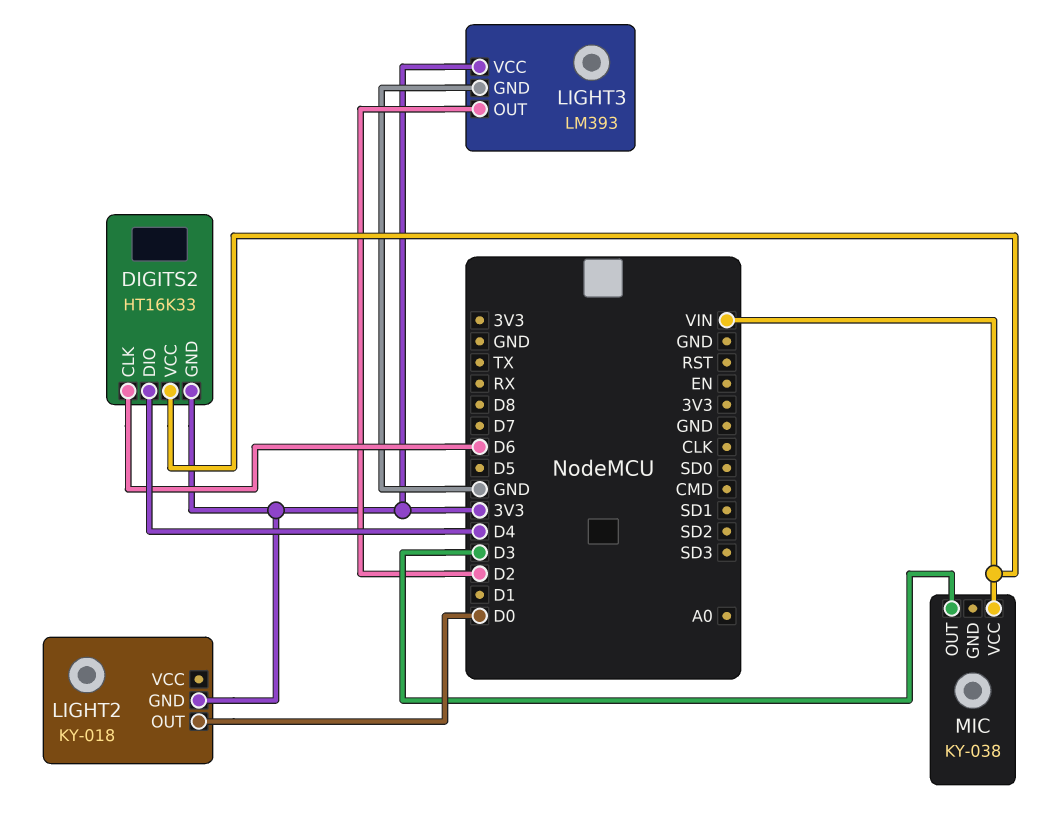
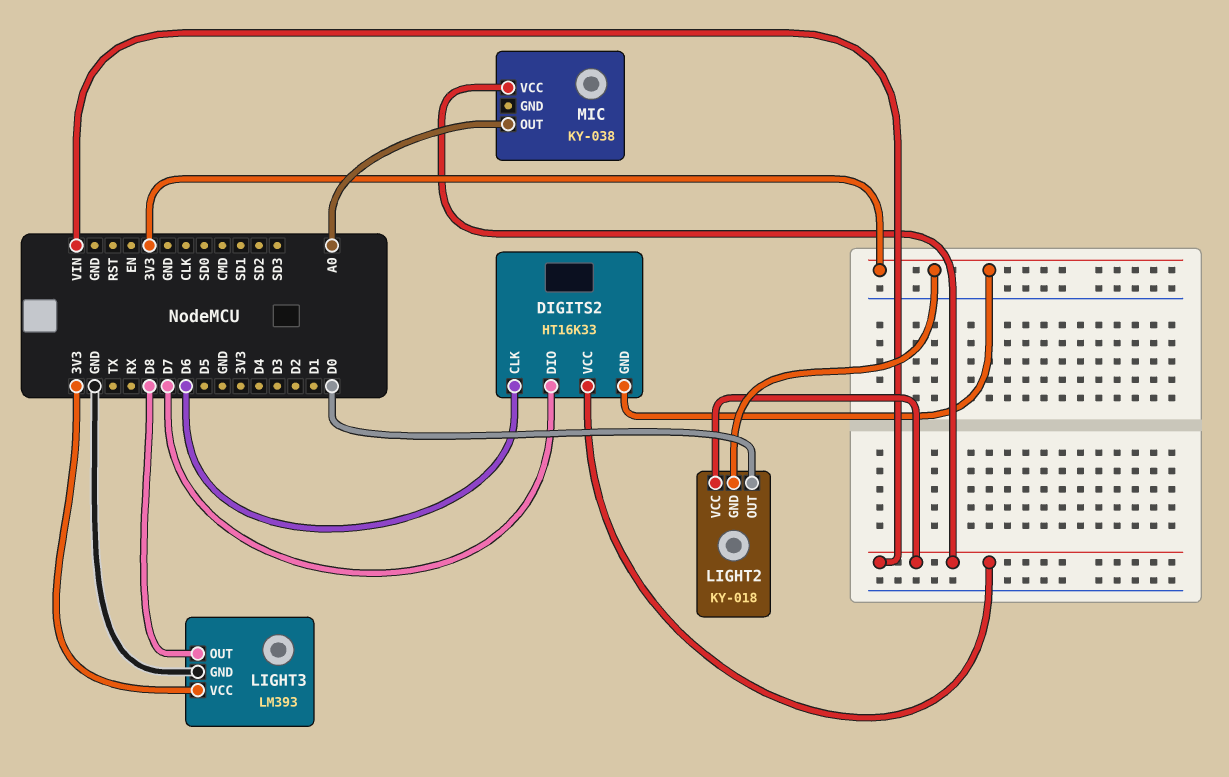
DIGITS2 pin DIO: D4 -> D7
LIGHT2 pin VCC: none -> VIN
LIGHT3 pin OUT: D2 -> D8
MIC pin OUT: D3 -> A0

